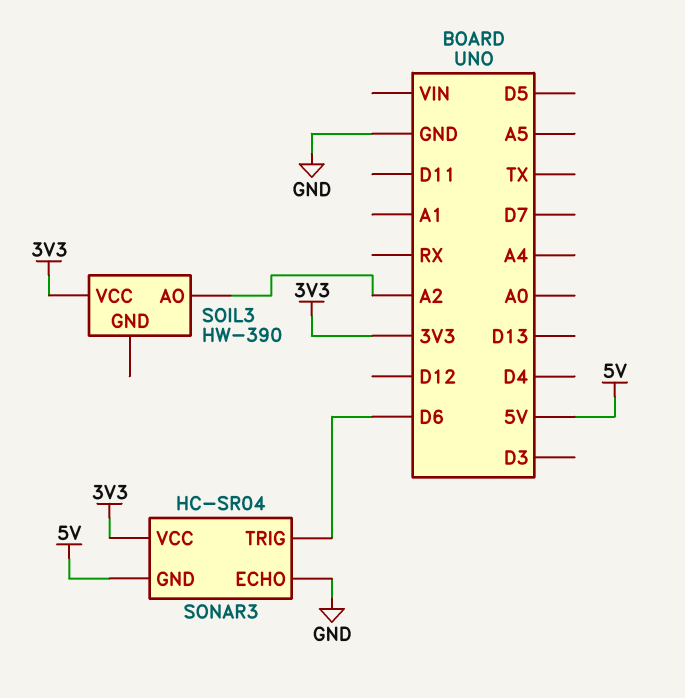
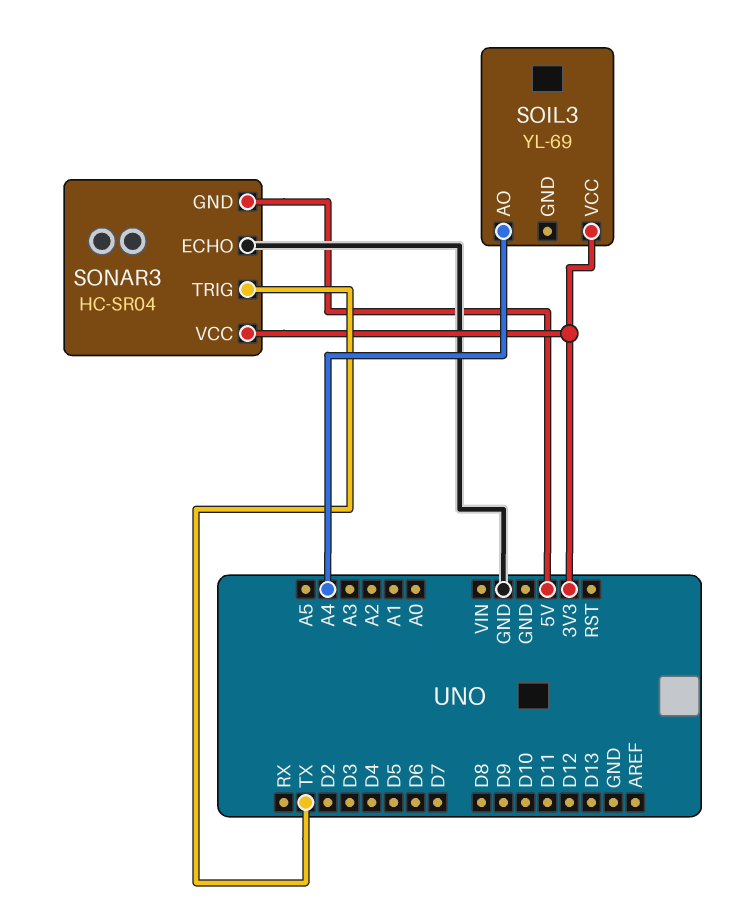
SOIL3: HW-390 -> YL-69
SOIL3 pin AO: A2 -> A4
SONAR3 pin TRIG: D6 -> TX

